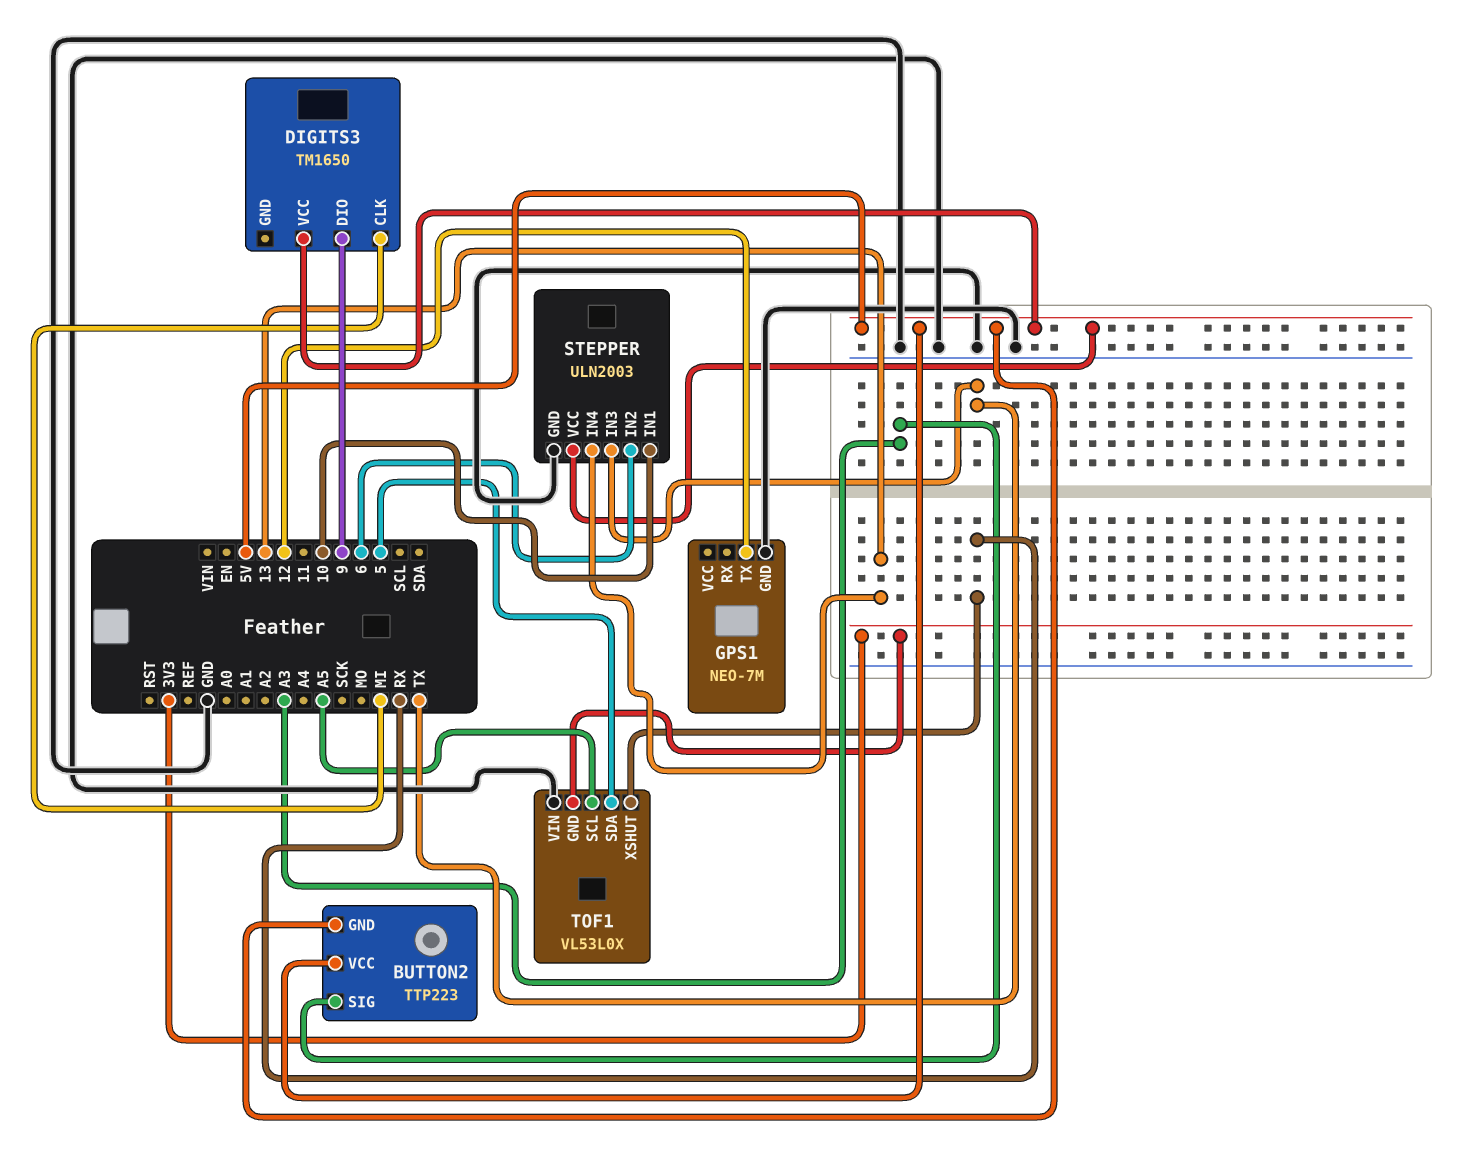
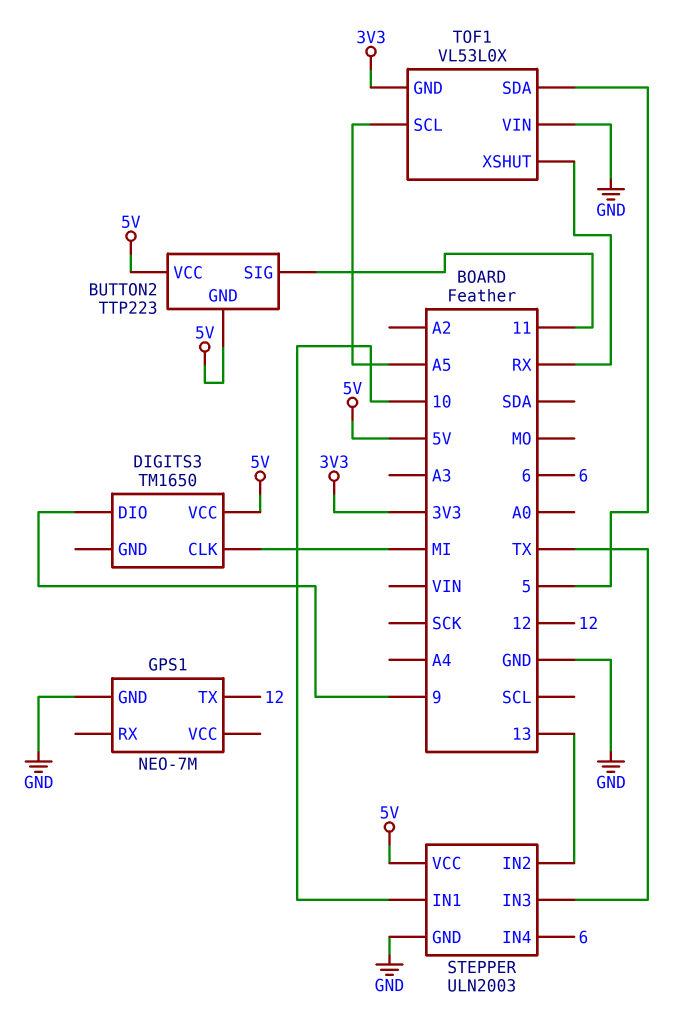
BUTTON2 pin SIG: A3 -> 11
STEPPER pin IN2: 6 -> 13
STEPPER pin IN4: 13 -> 6

